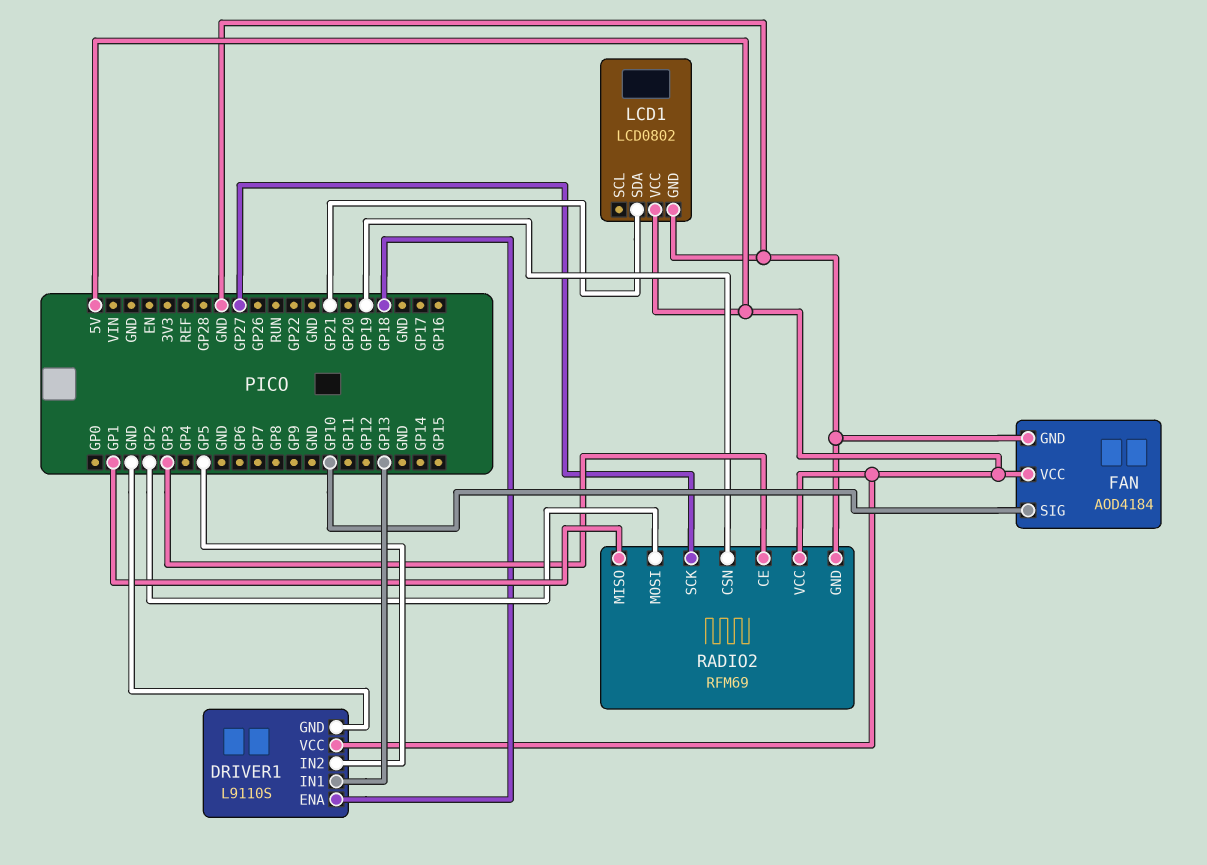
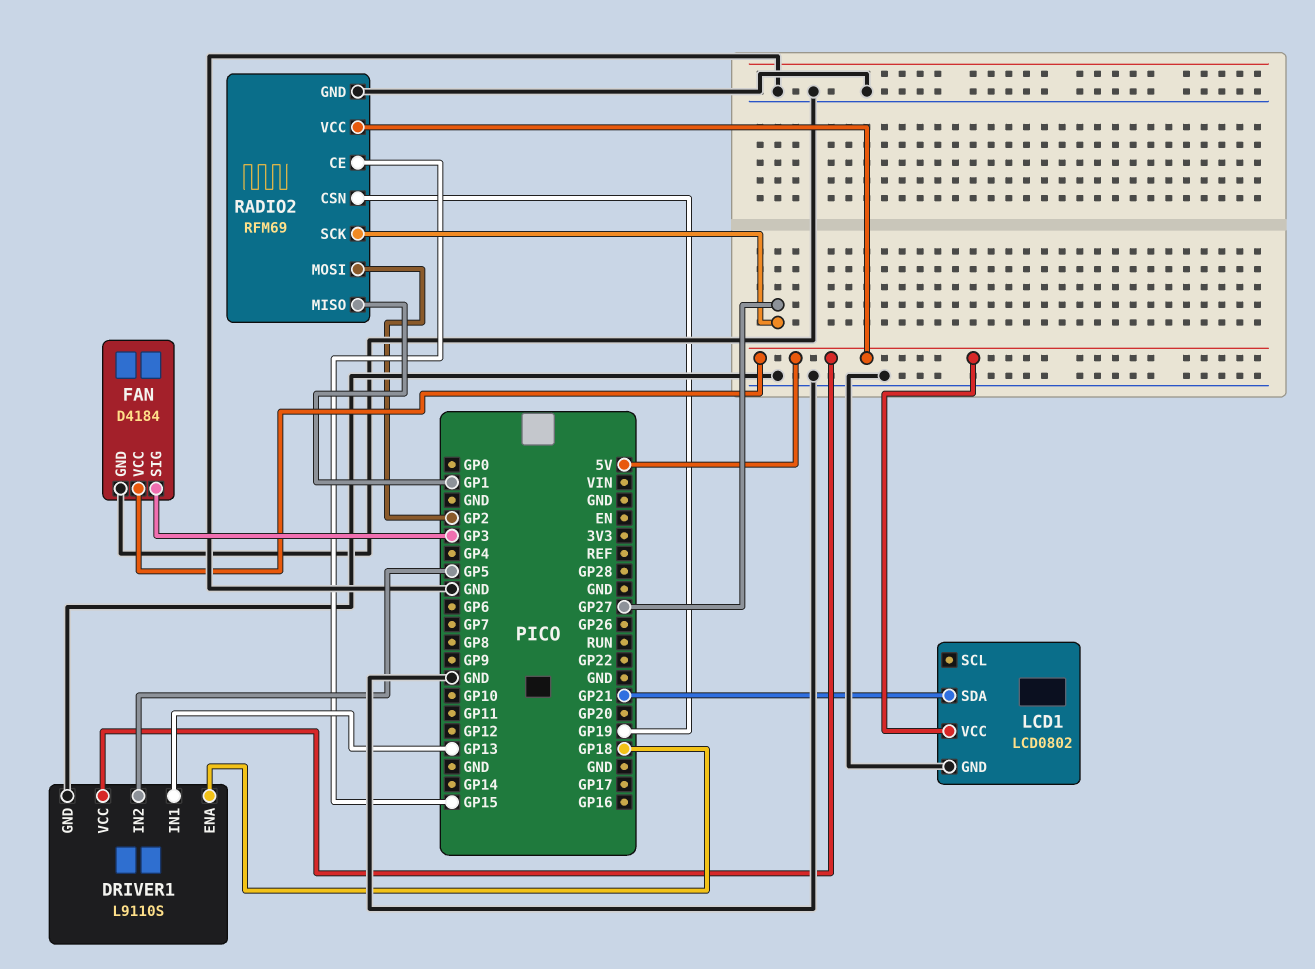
FAN: AOD4184 -> D4184
FAN pin SIG: GP10 -> GP3
RADIO2 pin CE: GP3 -> GP15

